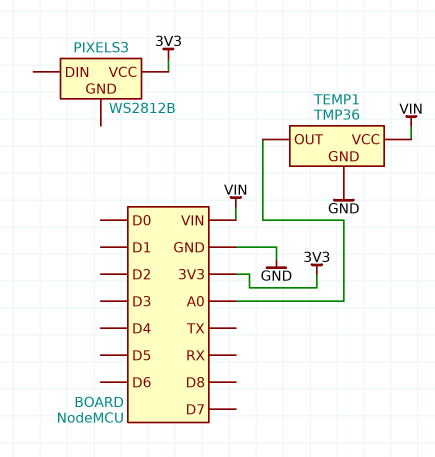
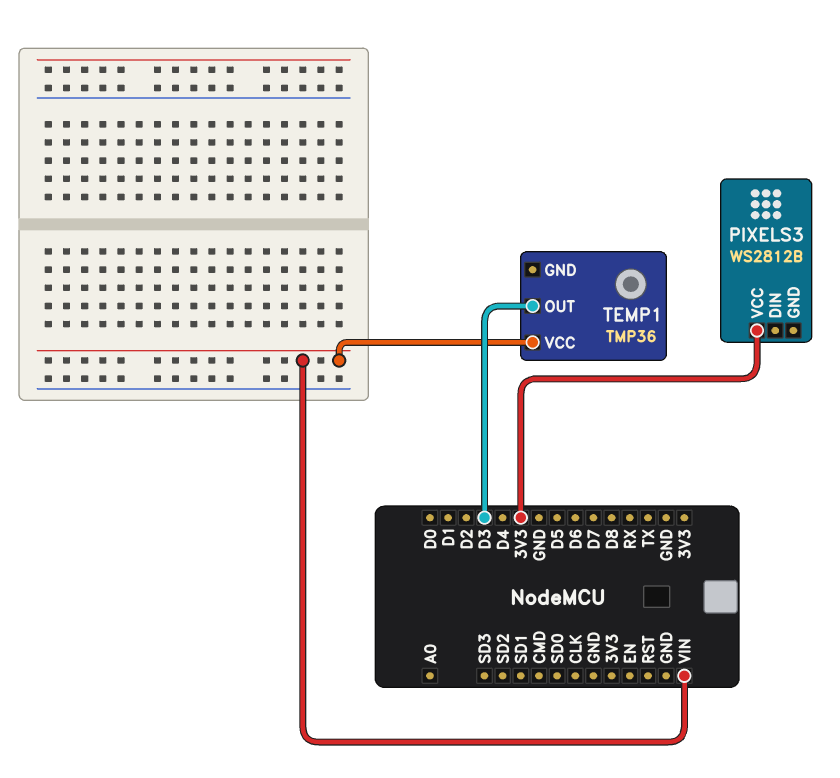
TEMP1 pin GND: GND -> none
TEMP1 pin OUT: A0 -> D3

